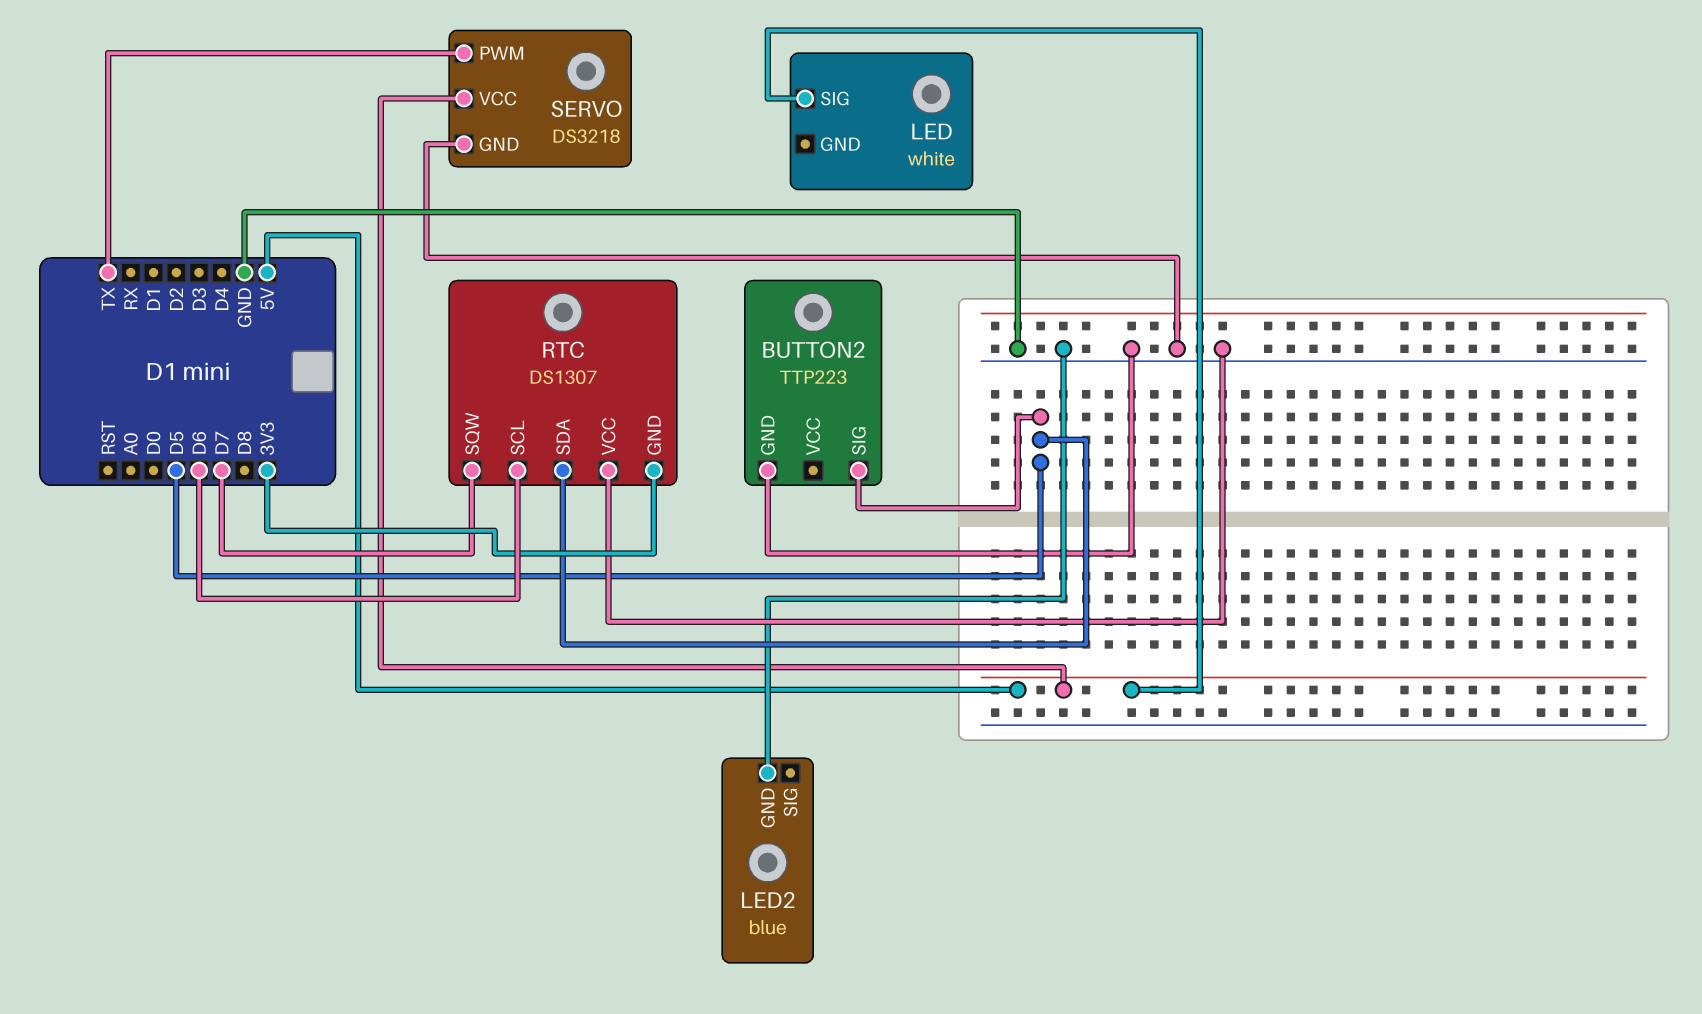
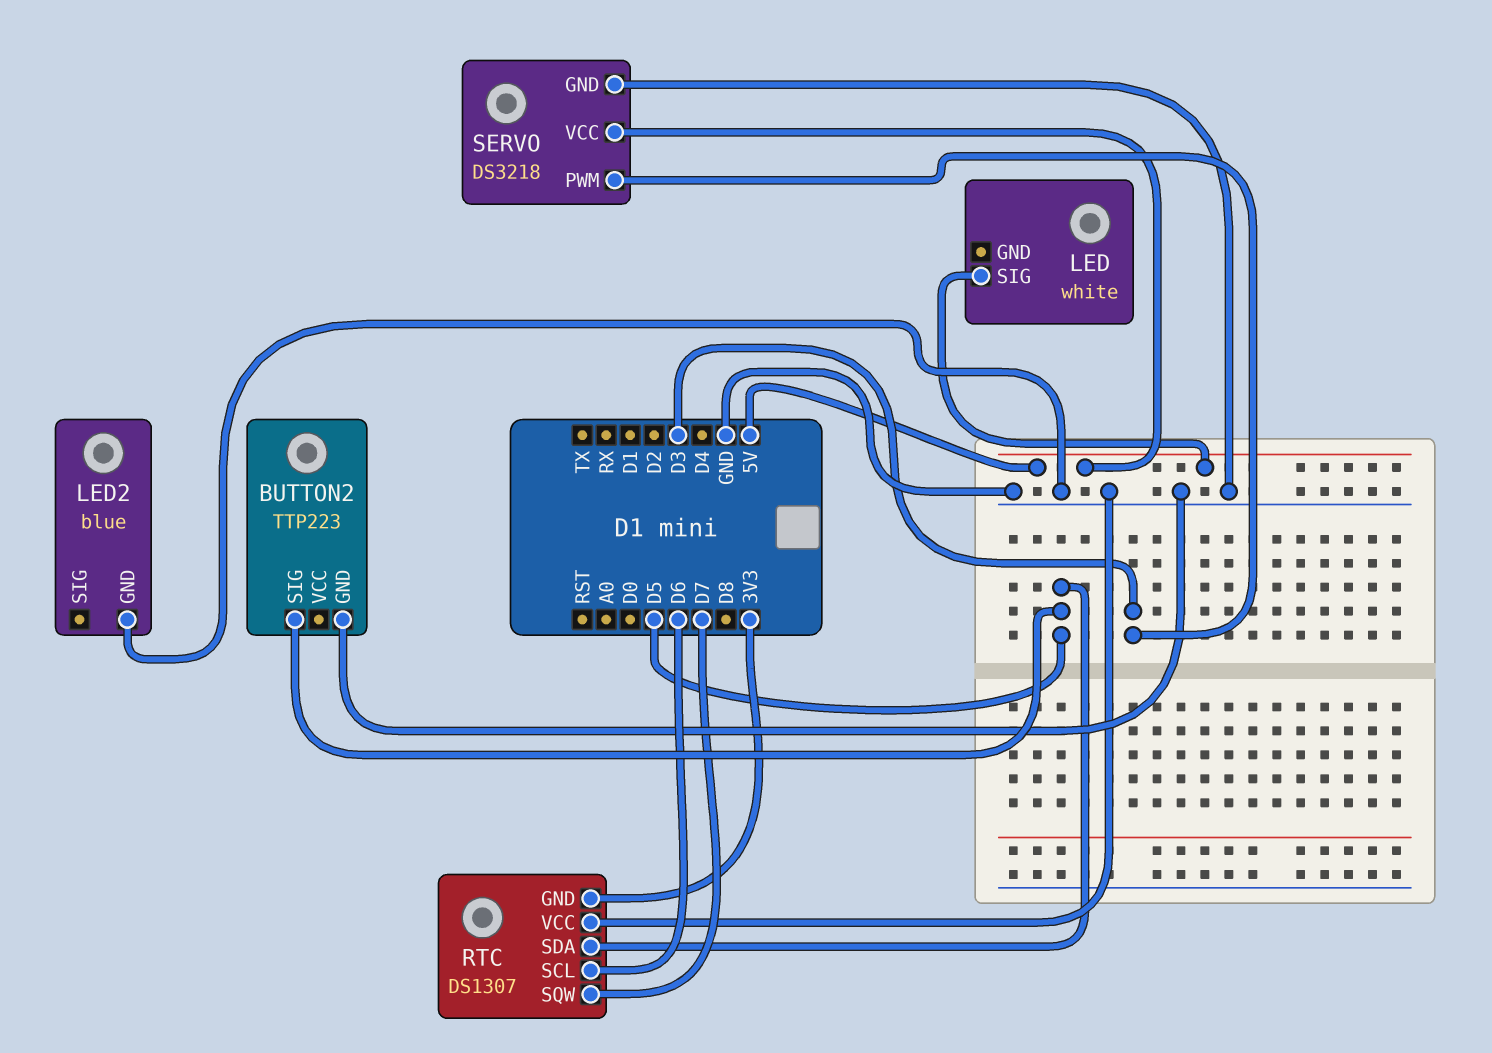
SERVO pin PWM: TX -> D3

